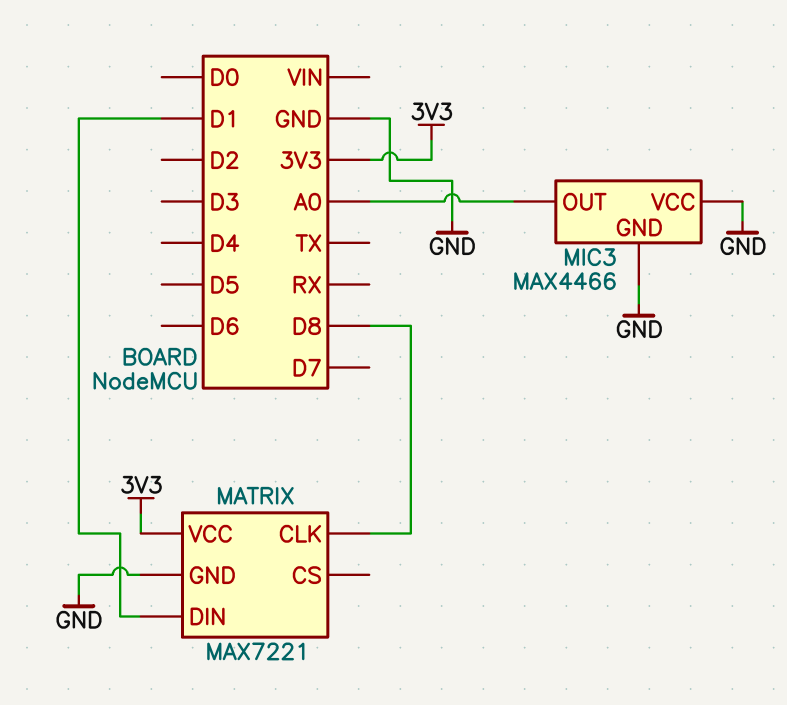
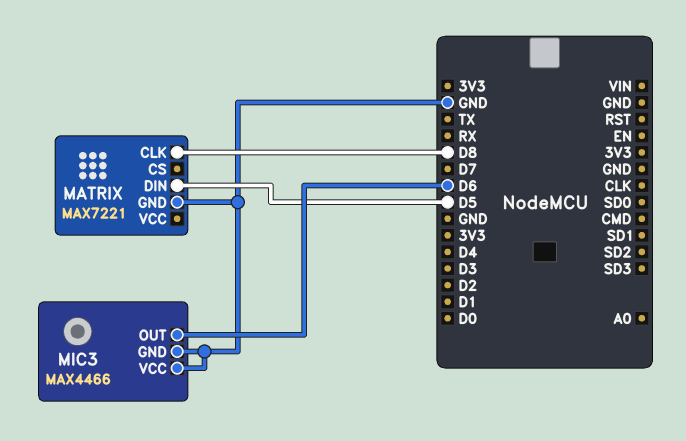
MATRIX pin DIN: D1 -> D5
MATRIX pin VCC: 3V3 -> none
MIC3 pin OUT: A0 -> D6

